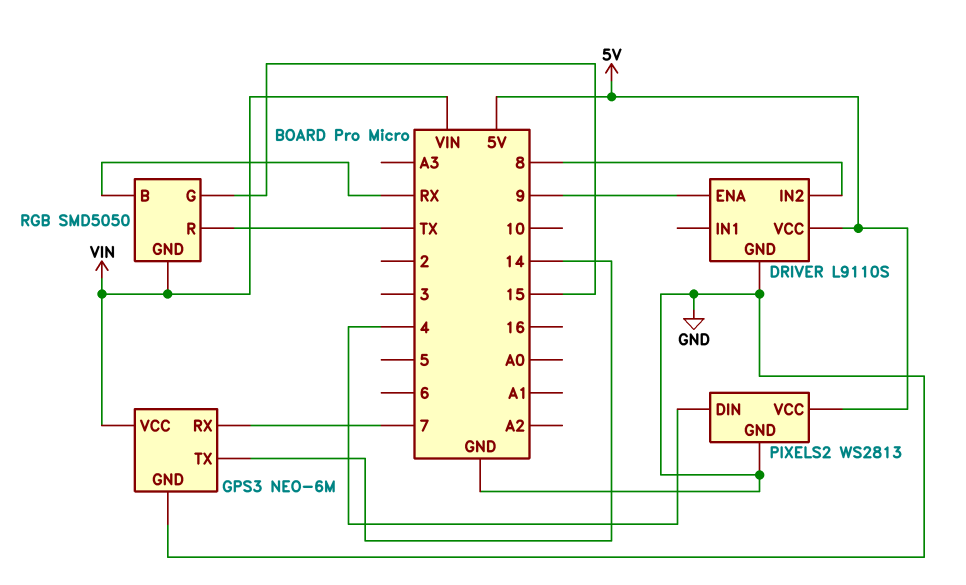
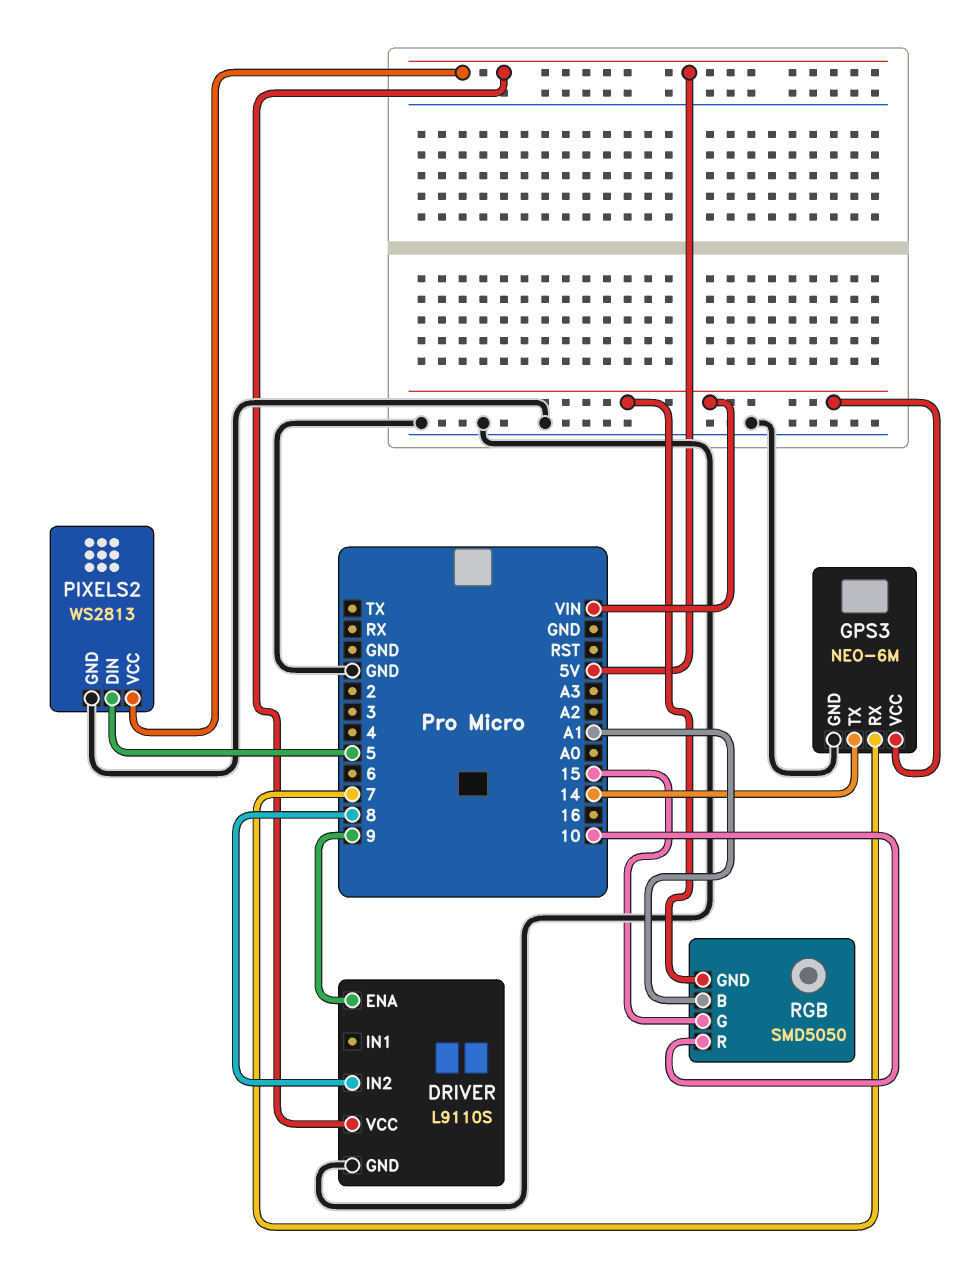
PIXELS2 pin DIN: 4 -> 5
RGB pin B: RX -> A1
RGB pin R: TX -> 10

